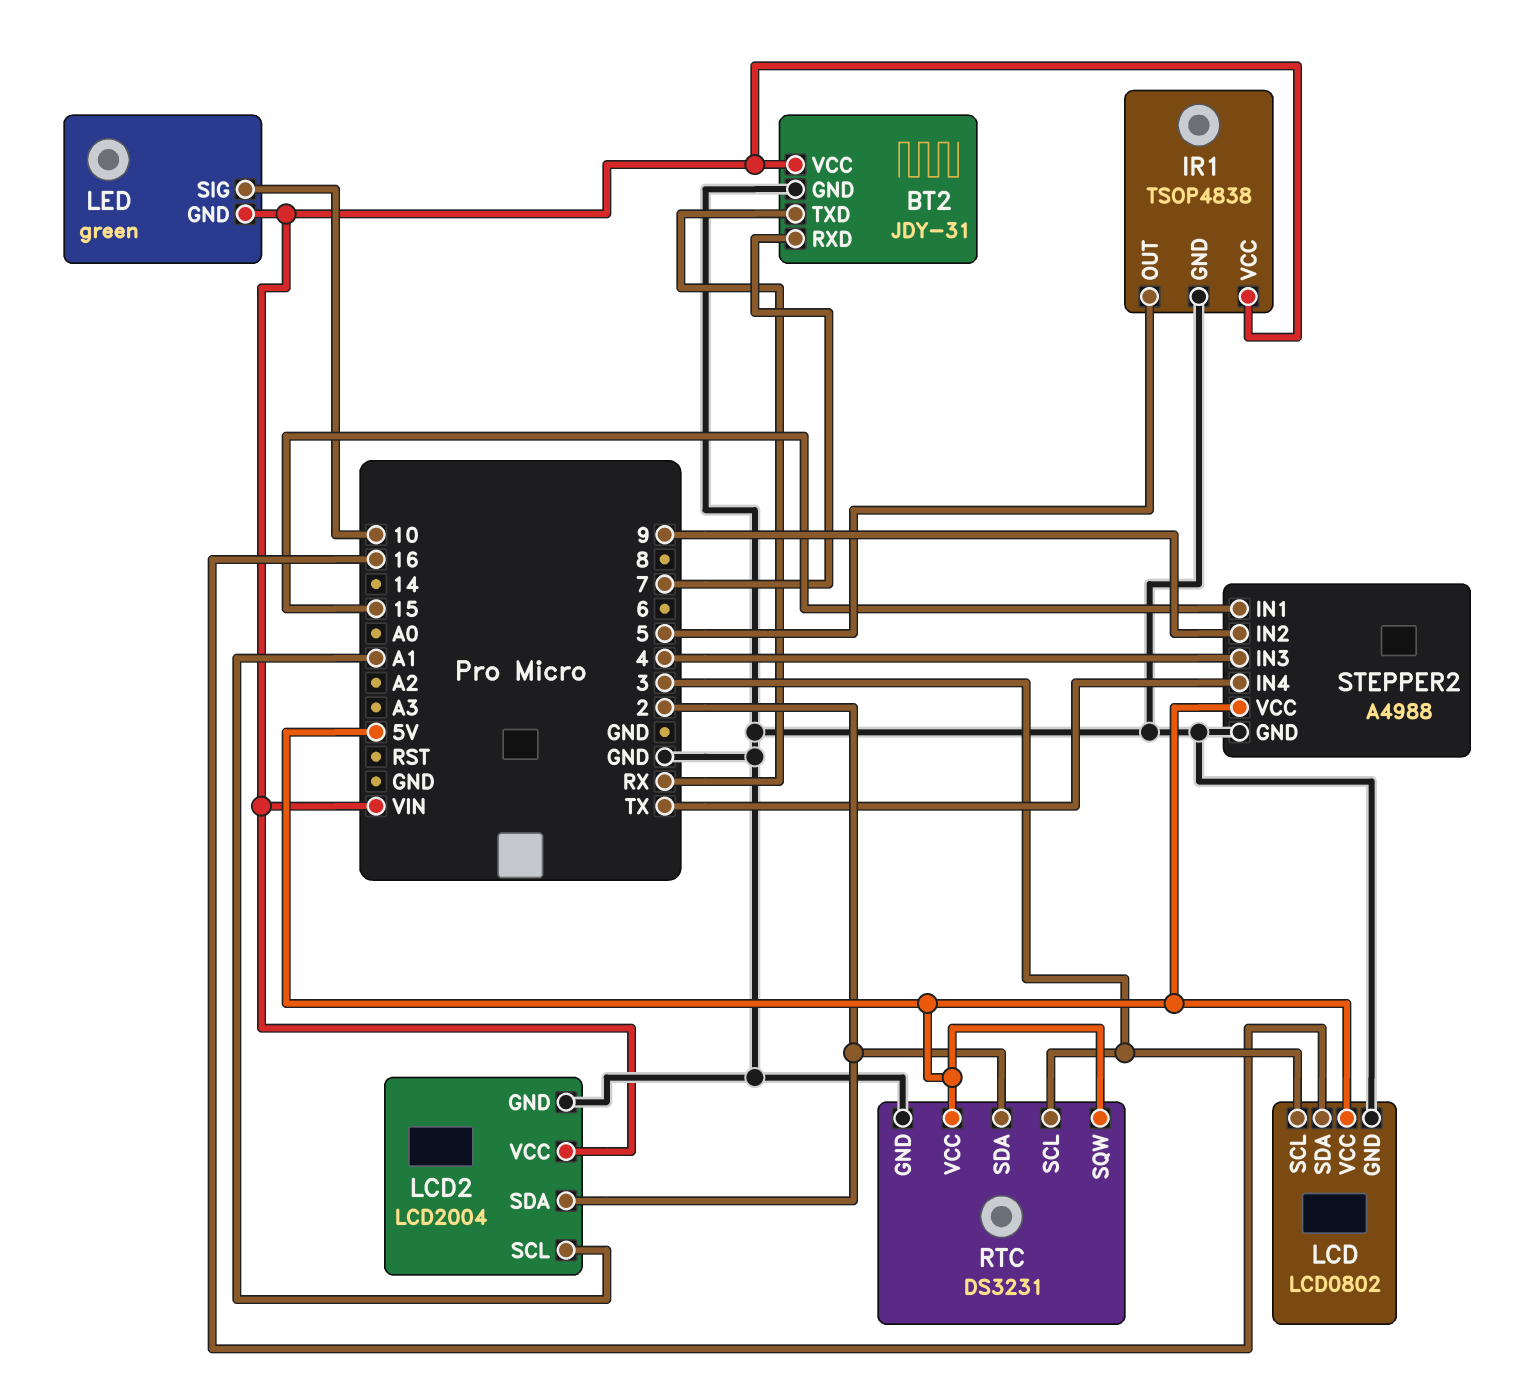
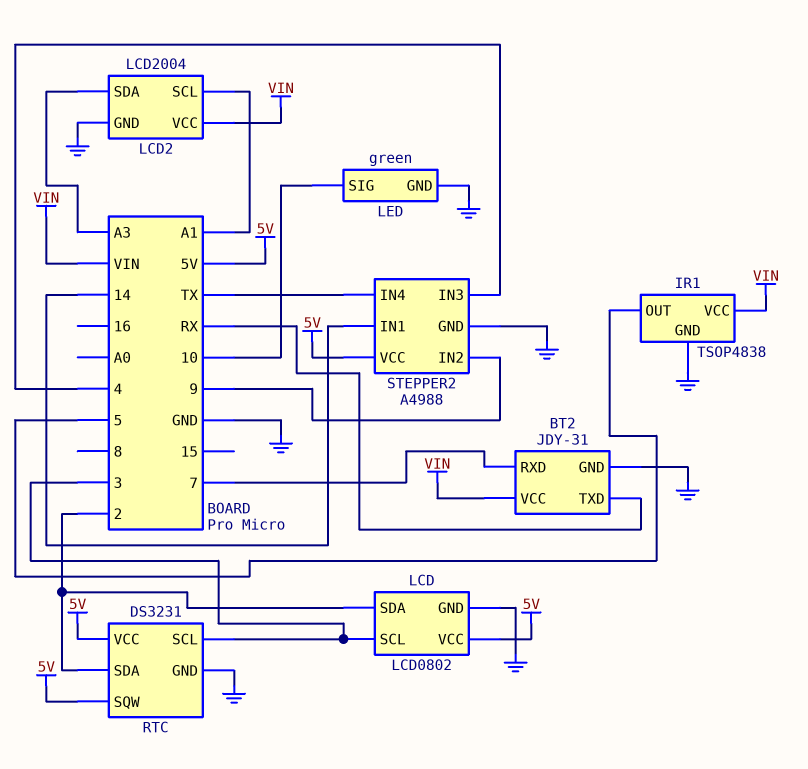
LCD pin SDA: 16 -> 2
LCD2 pin SDA: 2 -> A3
LED pin GND: VIN -> GND
STEPPER2 pin IN1: 15 -> 14

